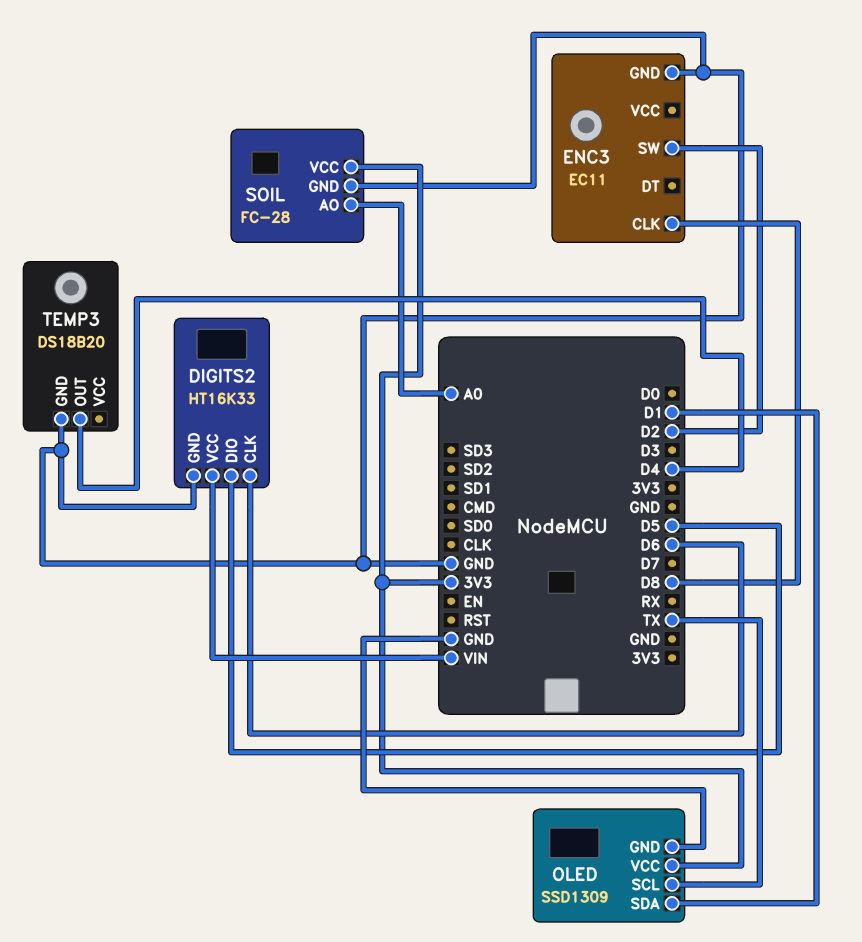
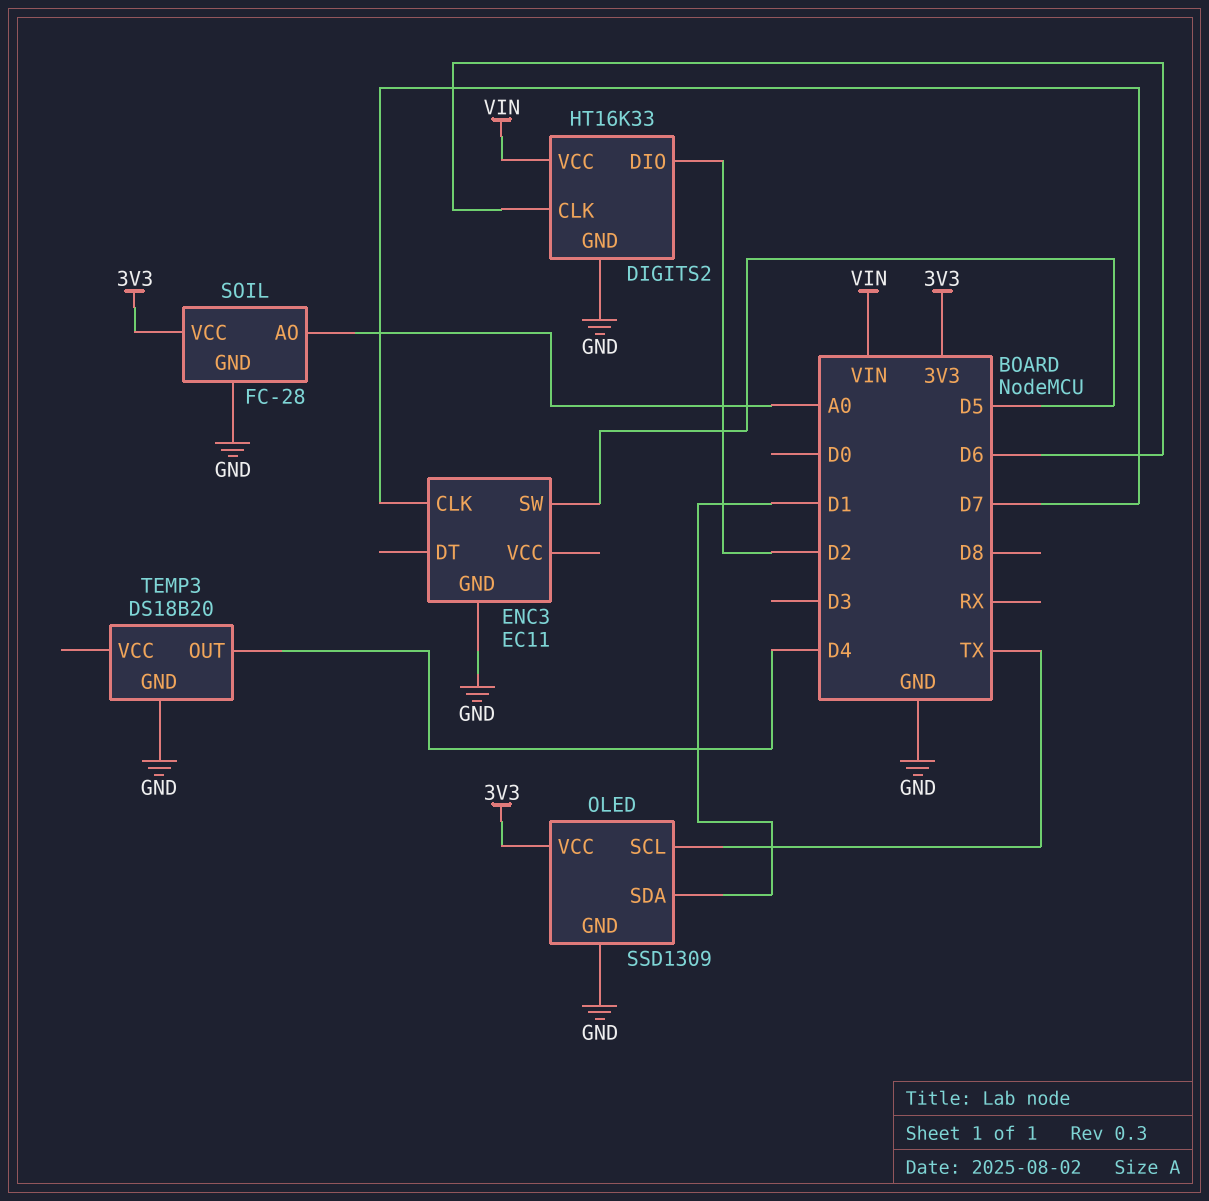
DIGITS2 pin DIO: D5 -> D2
ENC3 pin CLK: D8 -> D7
ENC3 pin SW: D2 -> D5

